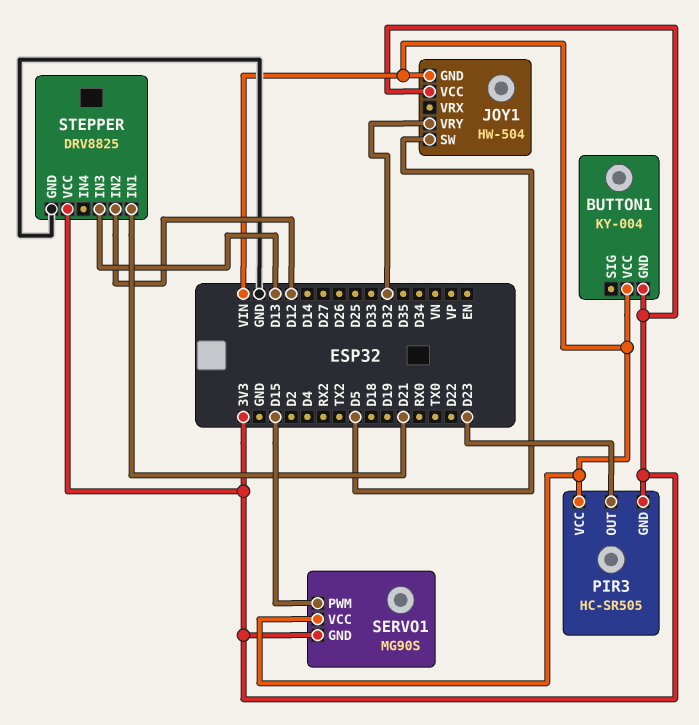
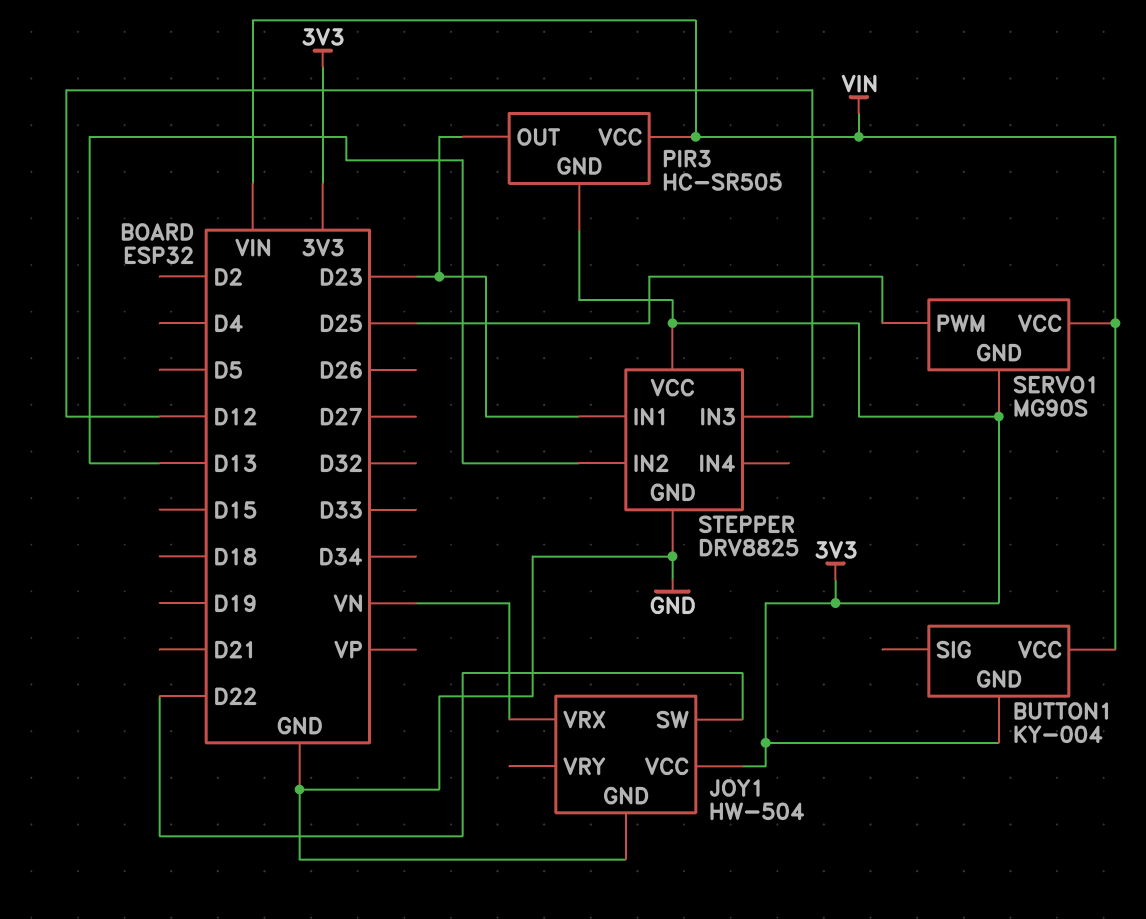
JOY1 pin GND: VIN -> GND
JOY1 pin SW: D5 -> D22
JOY1 pin VRX: none -> VN
JOY1 pin VRY: D32 -> none
SERVO1 pin PWM: D15 -> D25
STEPPER pin IN1: D21 -> D23
STEPPER pin IN2: D12 -> D13
STEPPER pin IN3: D13 -> D12

